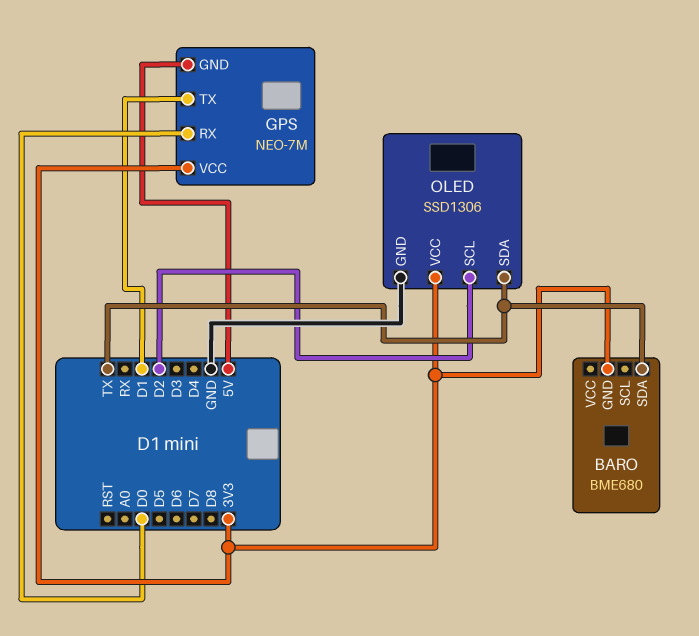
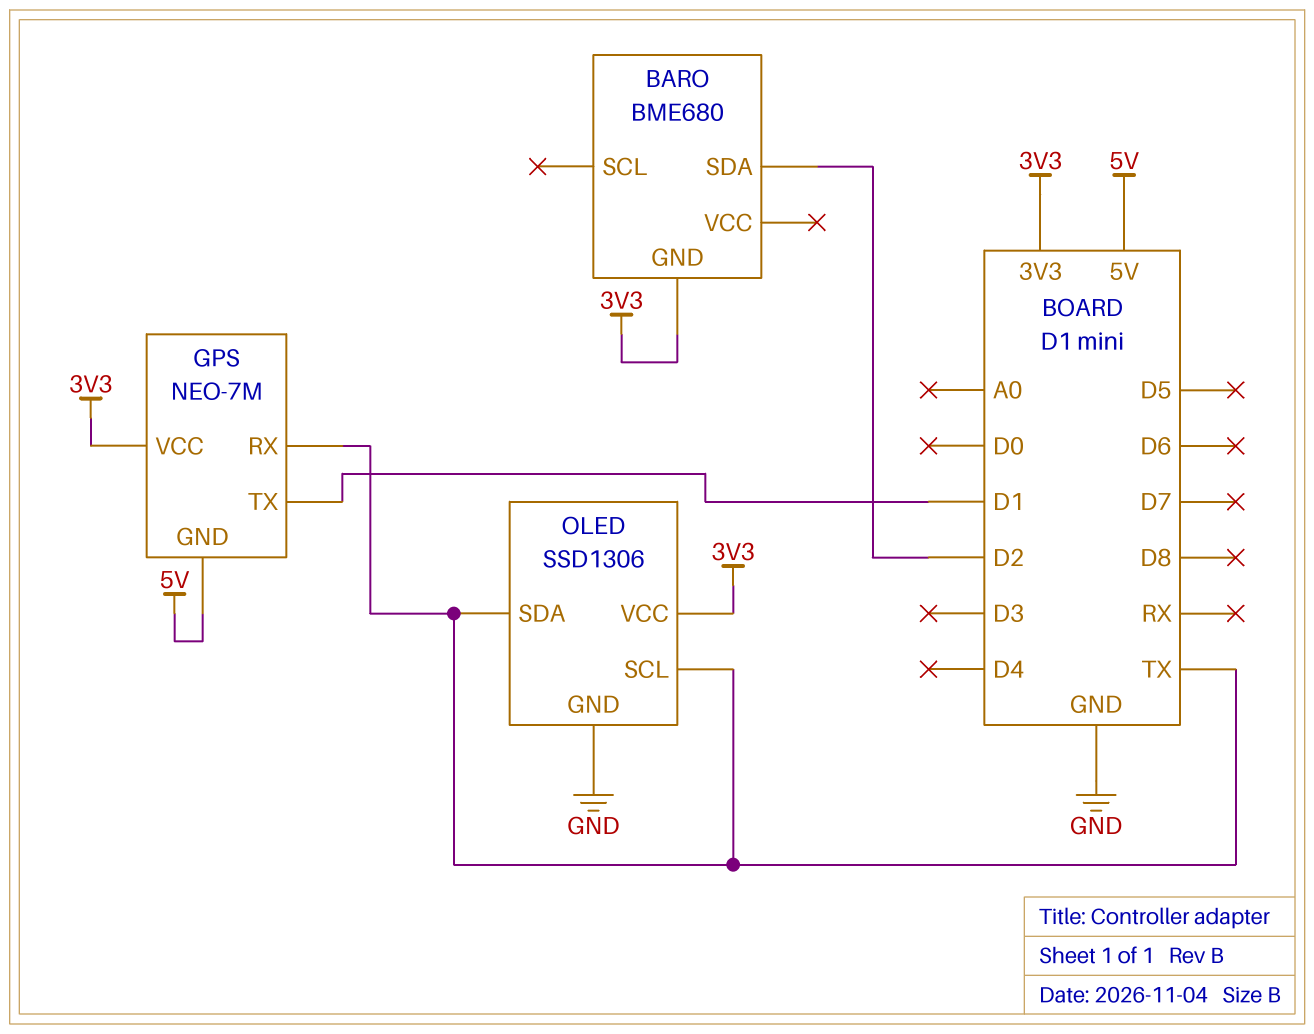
BARO pin SDA: TX -> D2
GPS pin RX: D0 -> TX
OLED pin SCL: D2 -> TX

